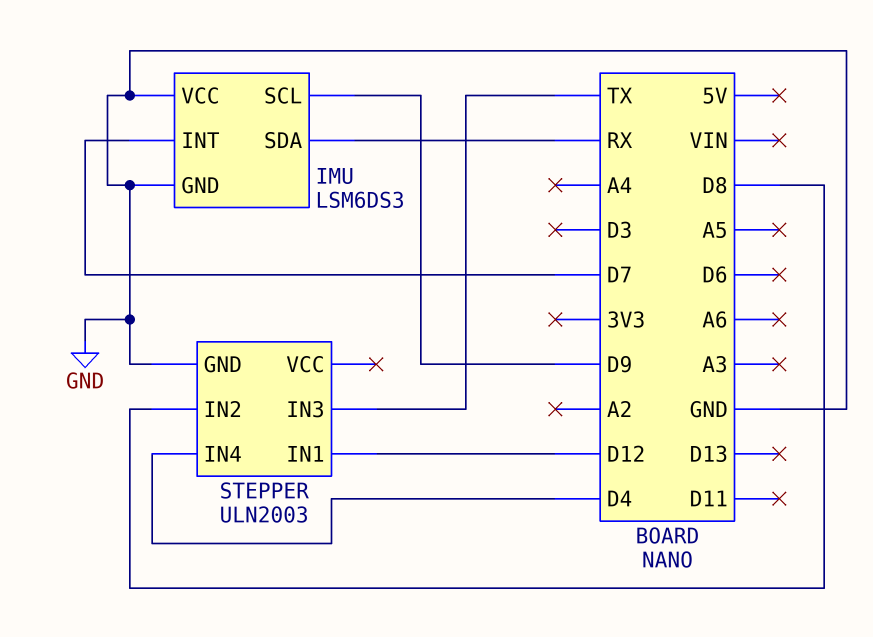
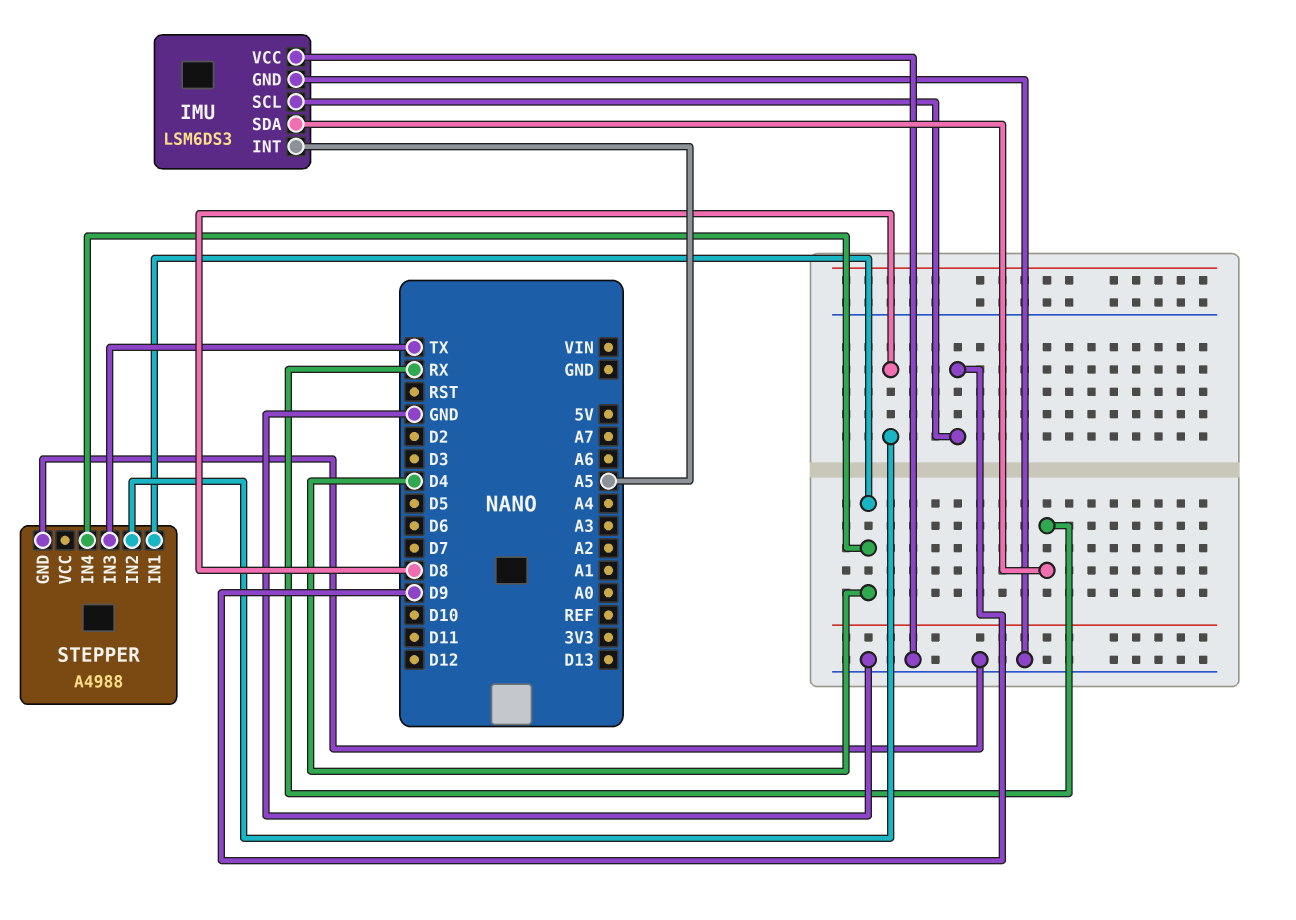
IMU pin INT: D7 -> A5
STEPPER: ULN2003 -> A4988
STEPPER pin IN1: D12 -> D4

